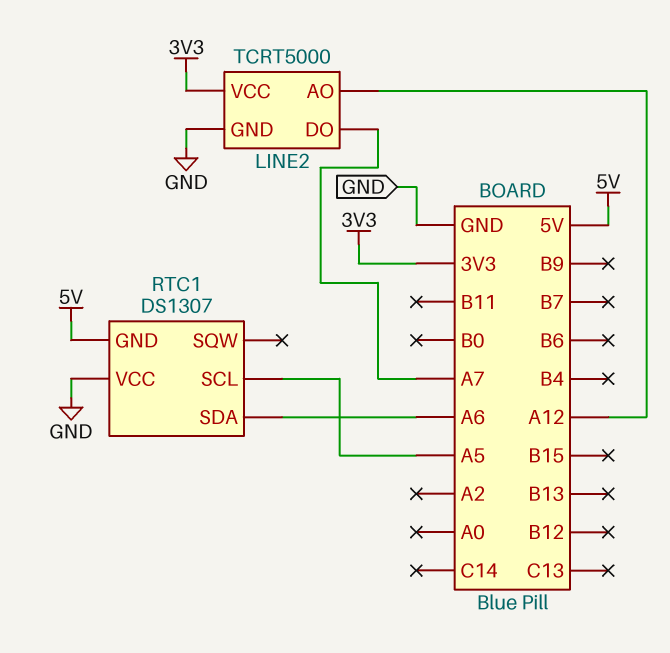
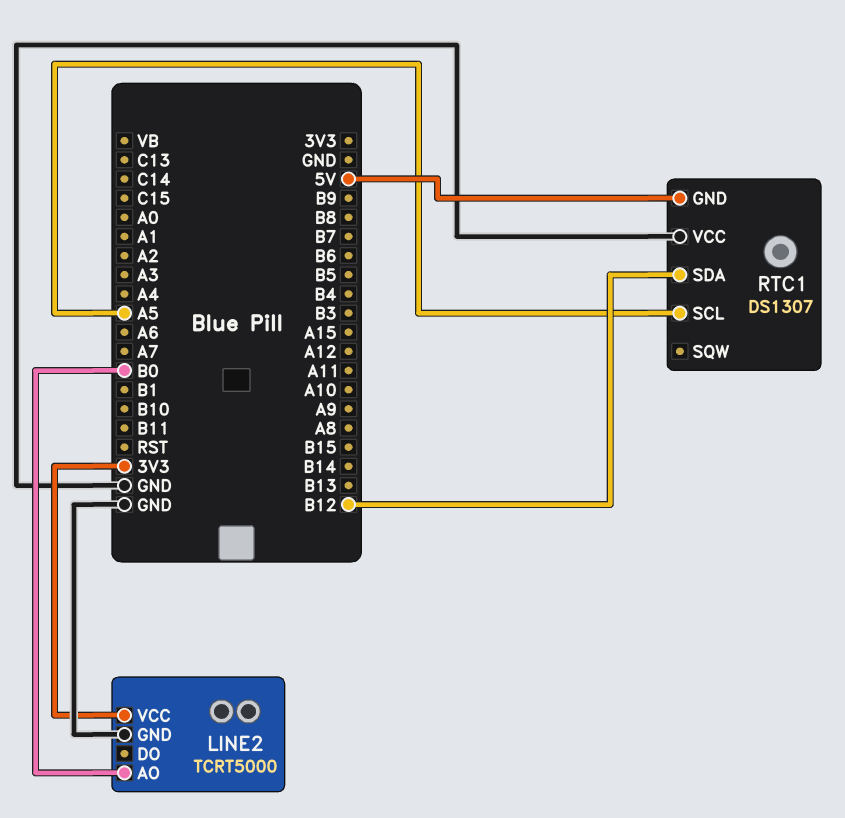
LINE2 pin AO: A12 -> B0
LINE2 pin DO: A7 -> none
RTC1 pin SDA: A6 -> B12

